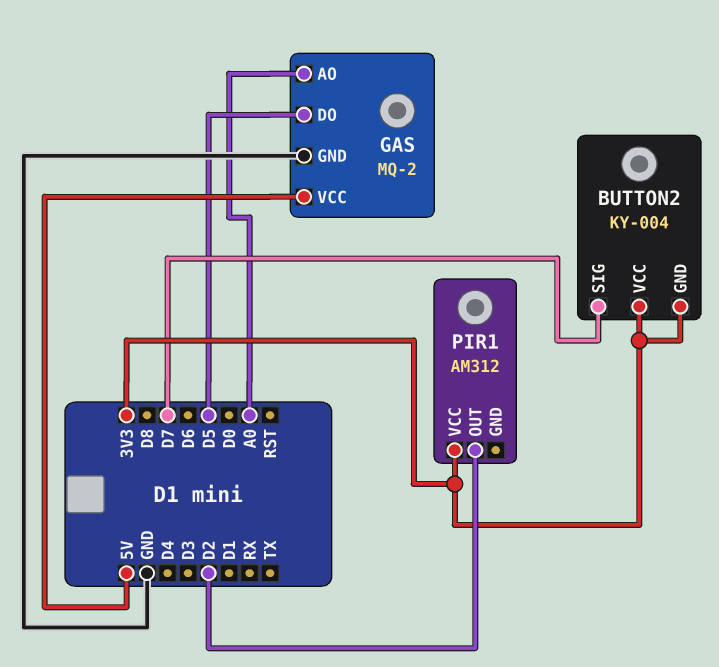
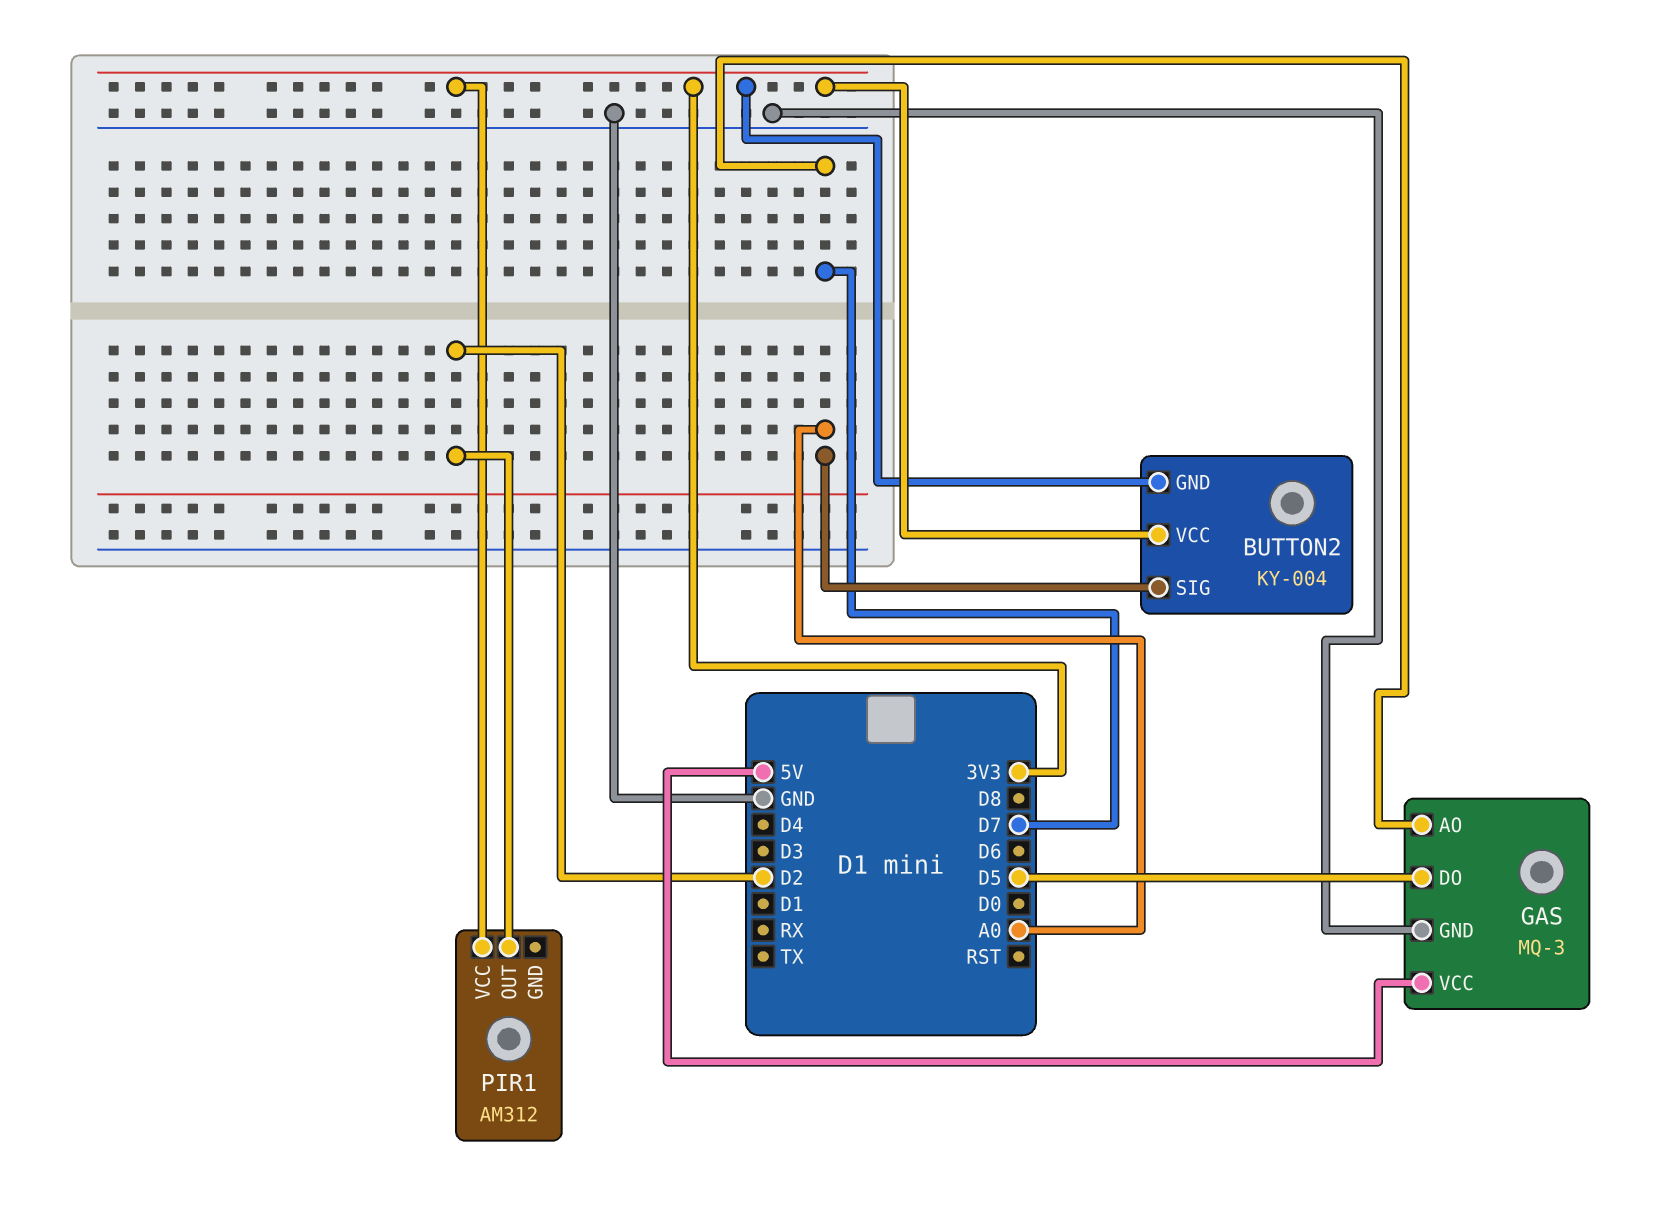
BUTTON2 pin SIG: D7 -> A0
GAS: MQ-2 -> MQ-3
GAS pin AO: A0 -> D7

